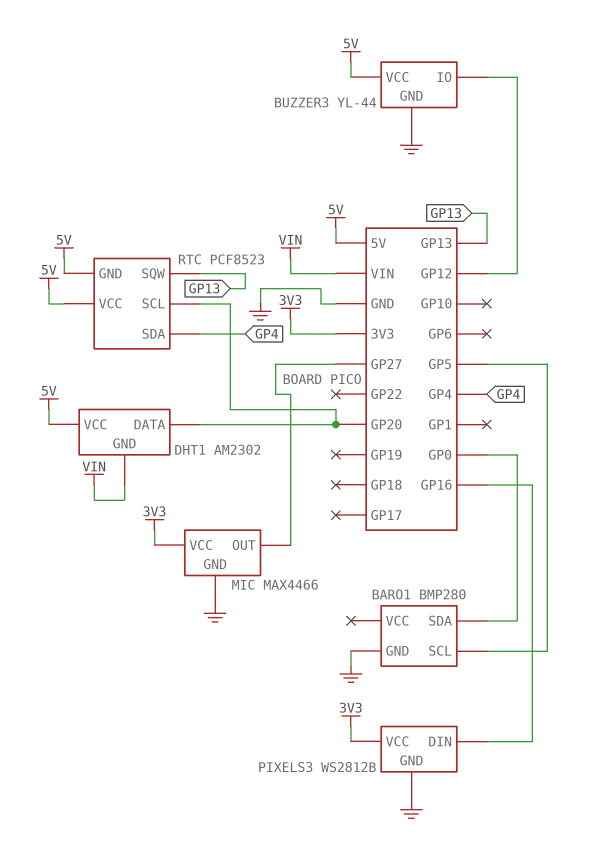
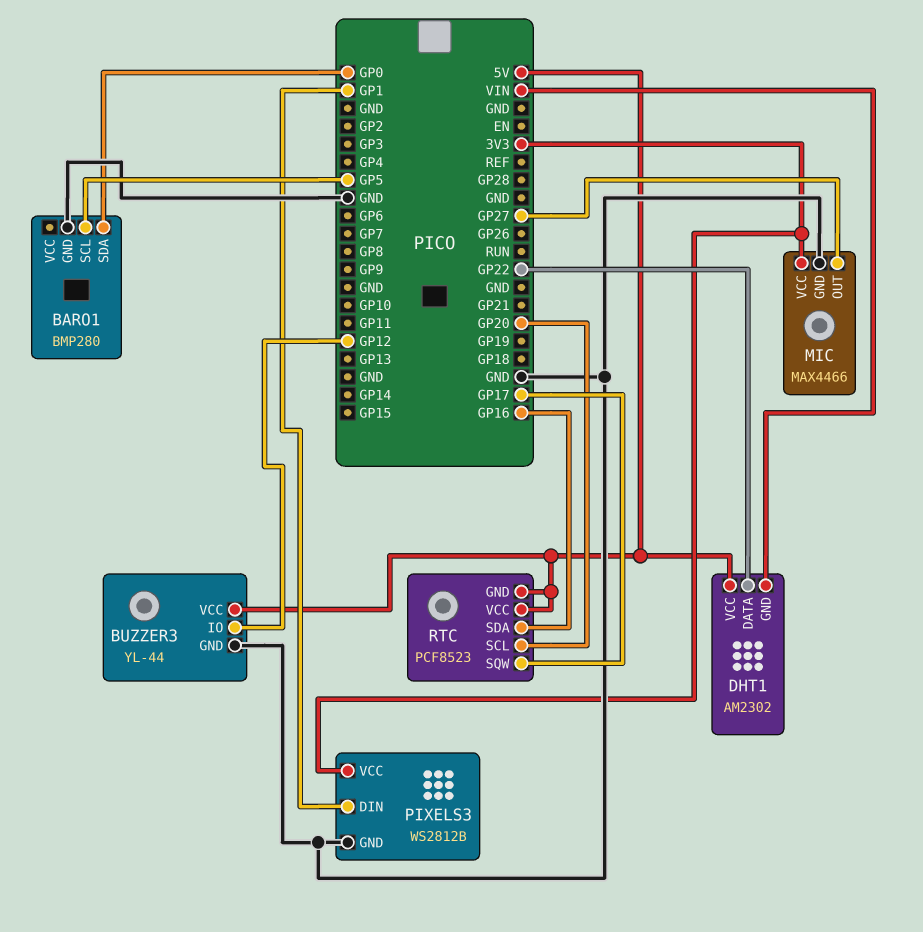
DHT1 pin DATA: GP20 -> GP22
PIXELS3 pin DIN: GP16 -> GP1
RTC pin SDA: GP4 -> GP16
RTC pin SQW: GP13 -> GP17

